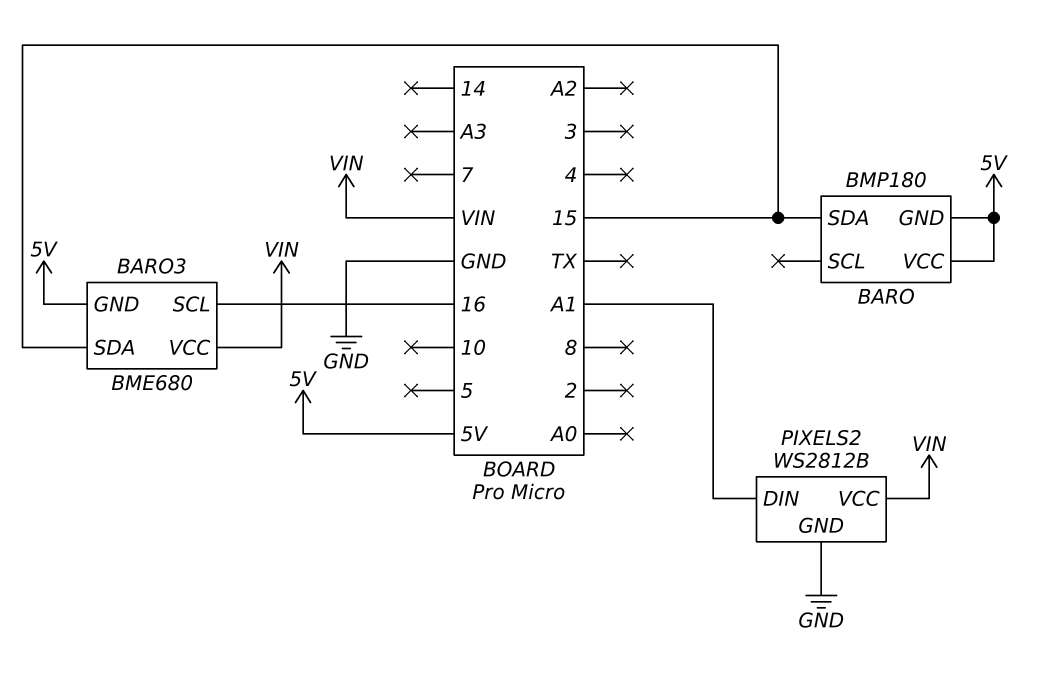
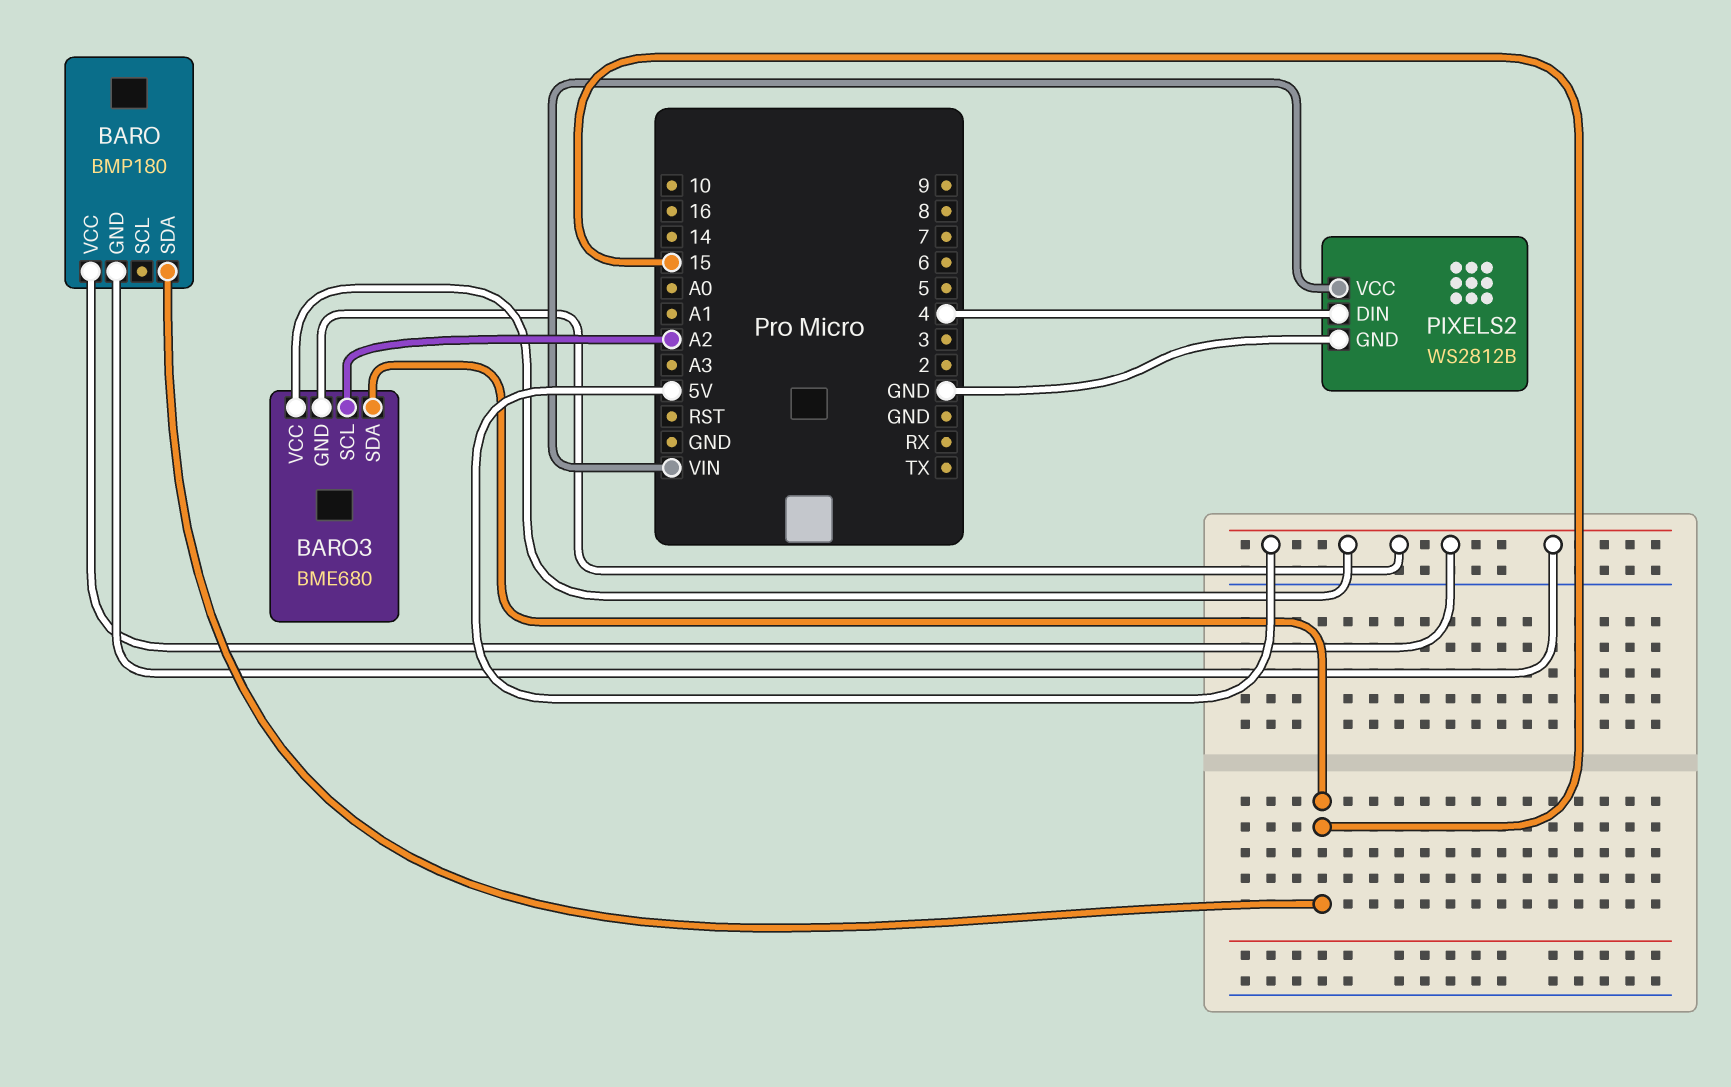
BARO3 pin SCL: 16 -> A2
BARO3 pin VCC: VIN -> 5V
PIXELS2 pin DIN: A1 -> 4

